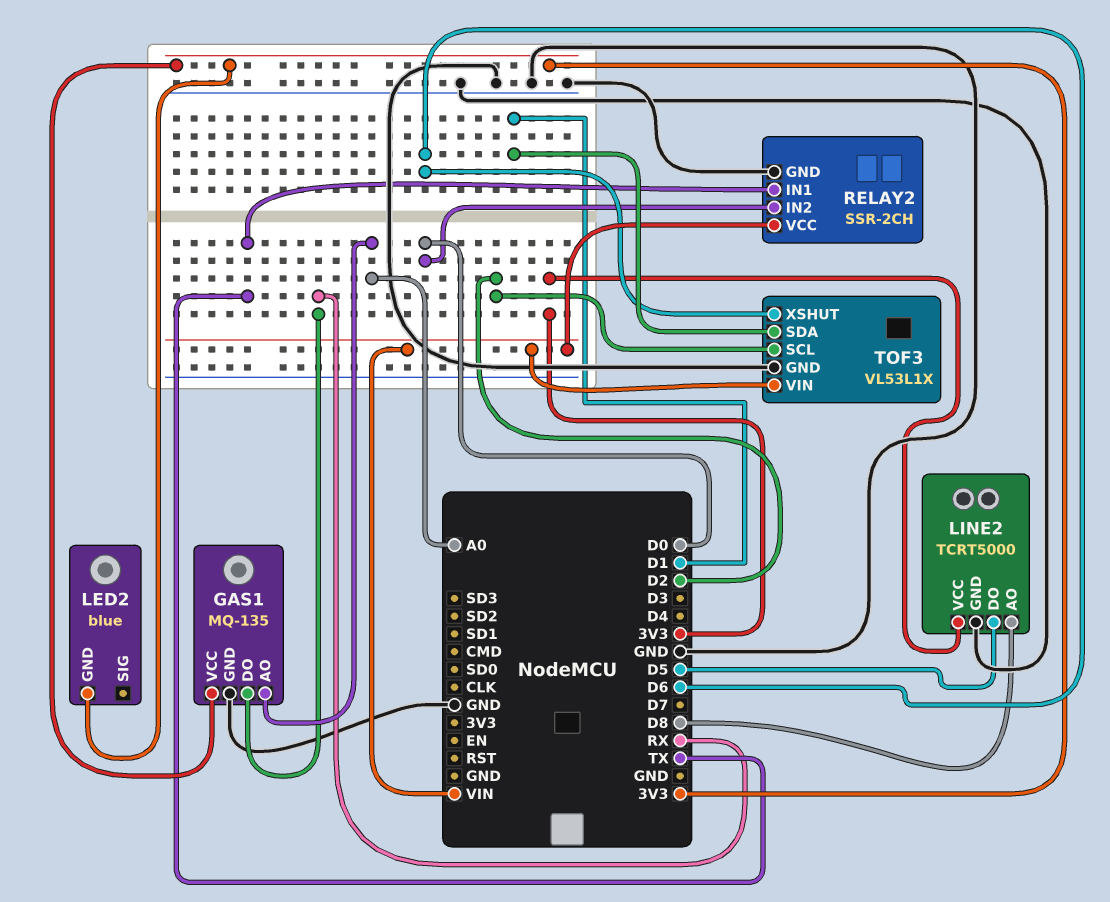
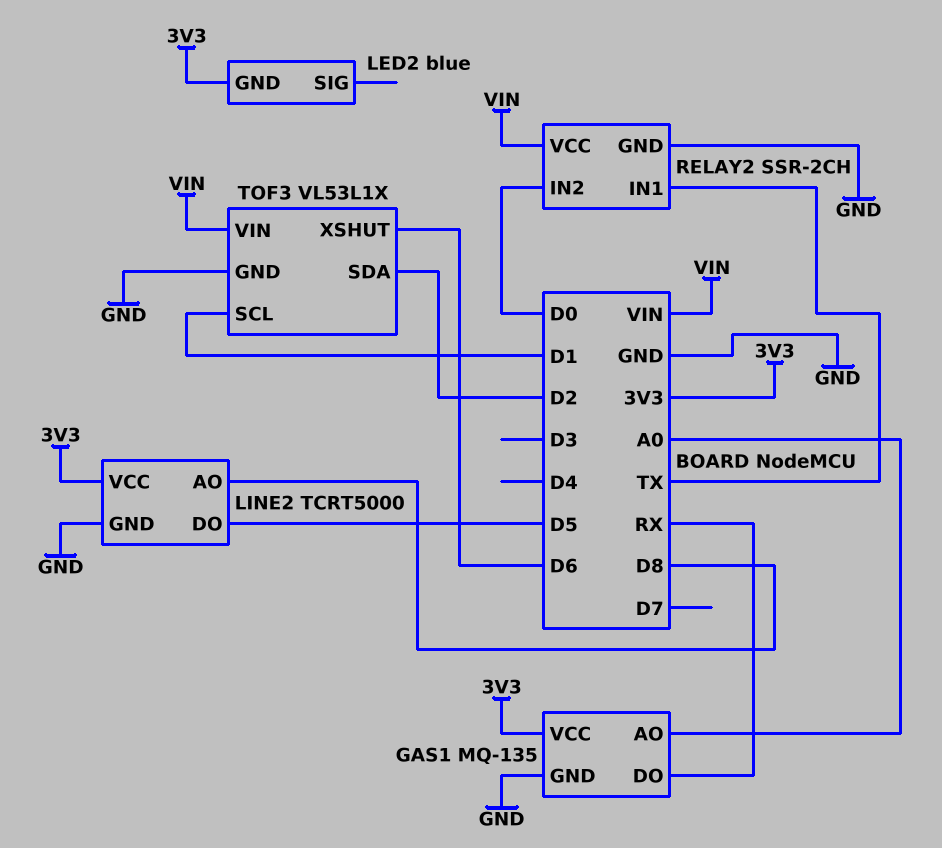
TOF3 pin SCL: D2 -> D1
TOF3 pin SDA: D1 -> D2

